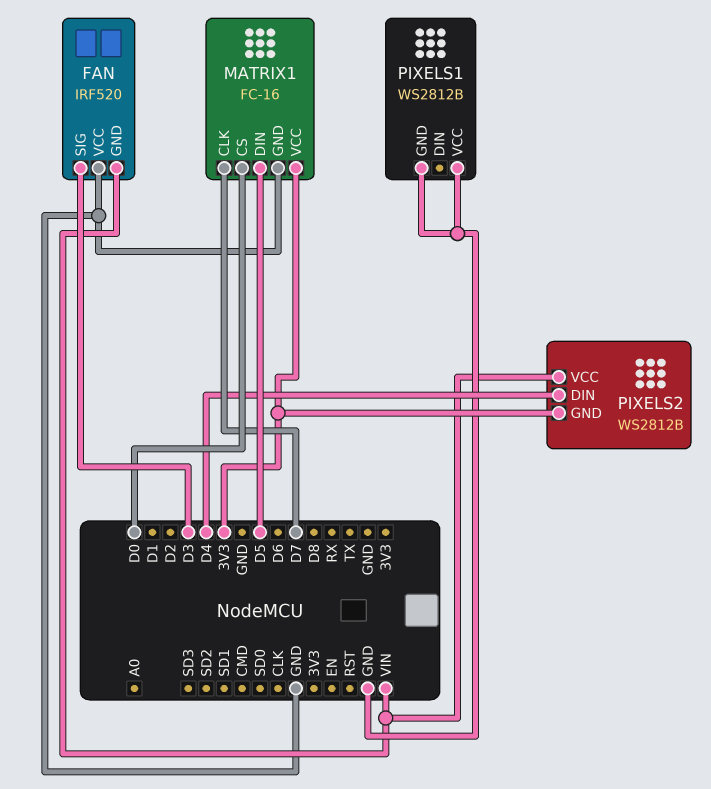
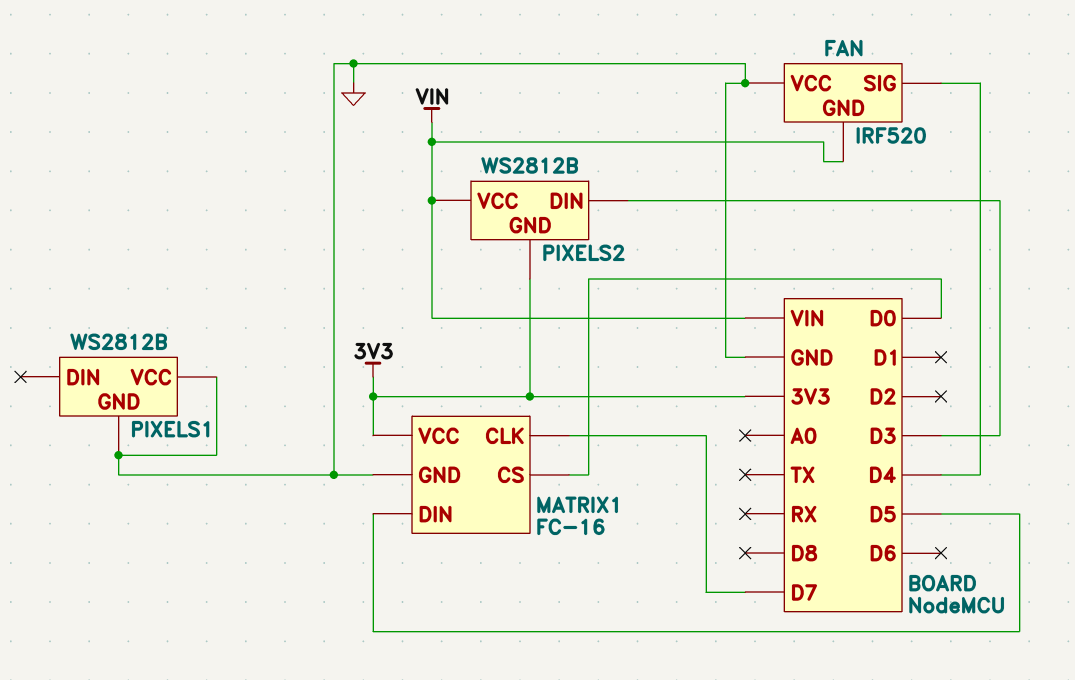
FAN pin SIG: D3 -> D4
PIXELS2 pin DIN: D4 -> D3

